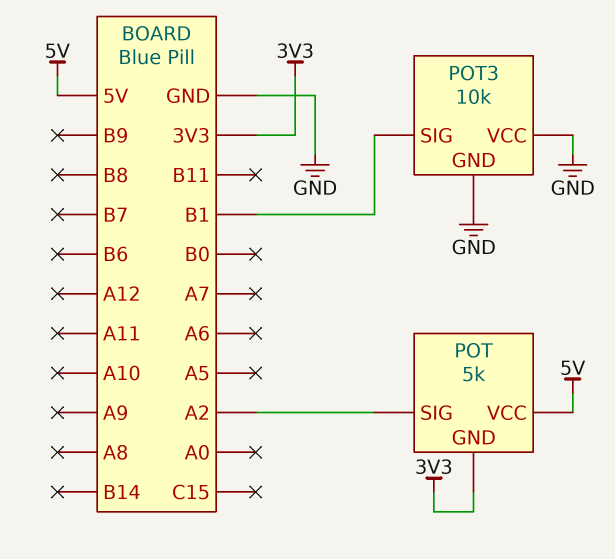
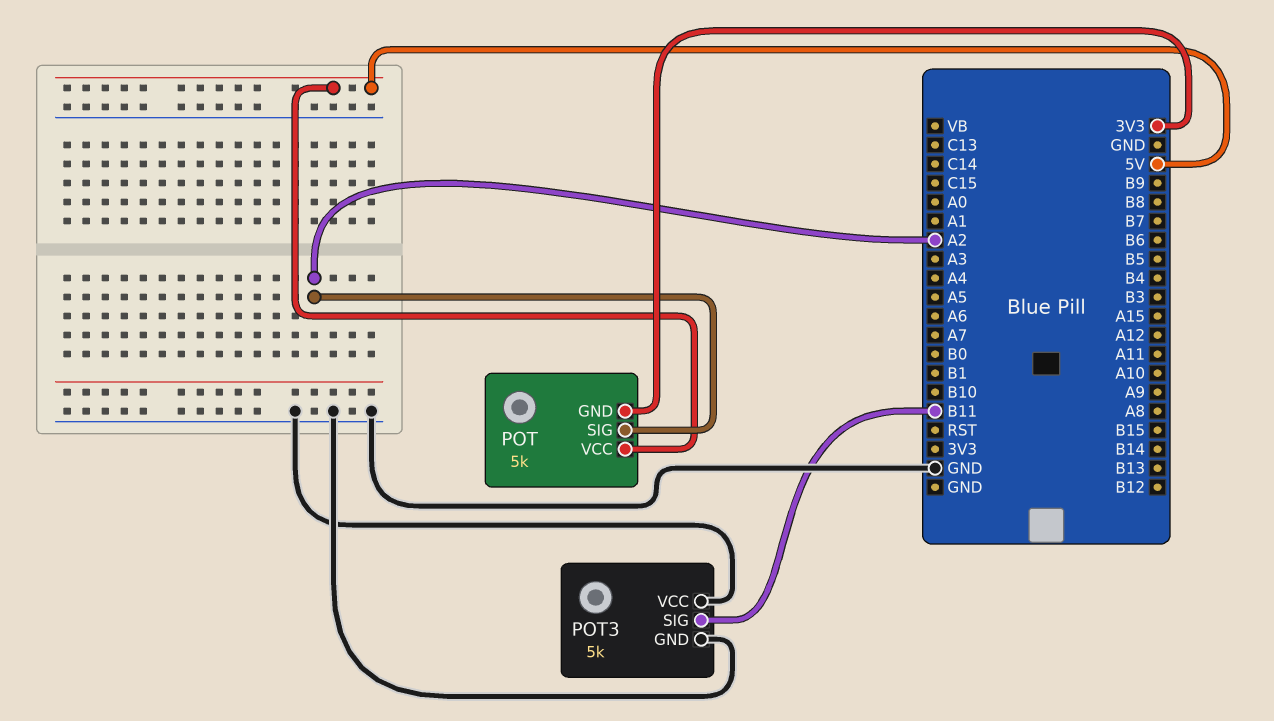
POT3: 10k -> 5k
POT3 pin SIG: B1 -> B11

